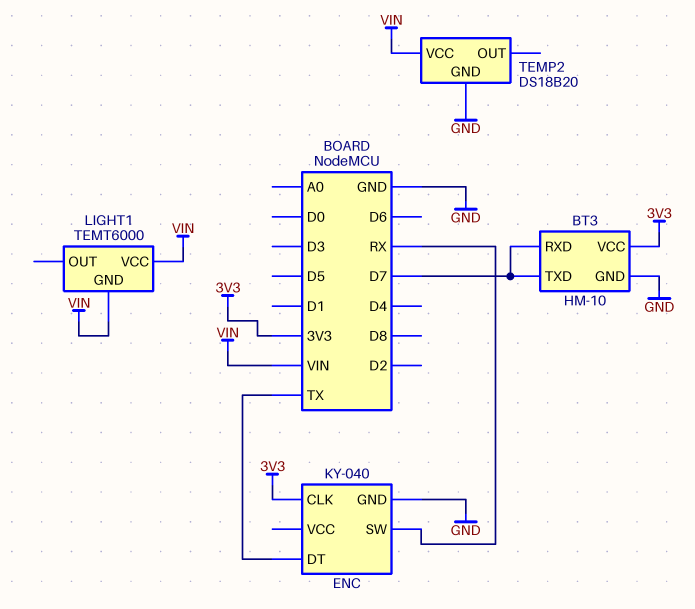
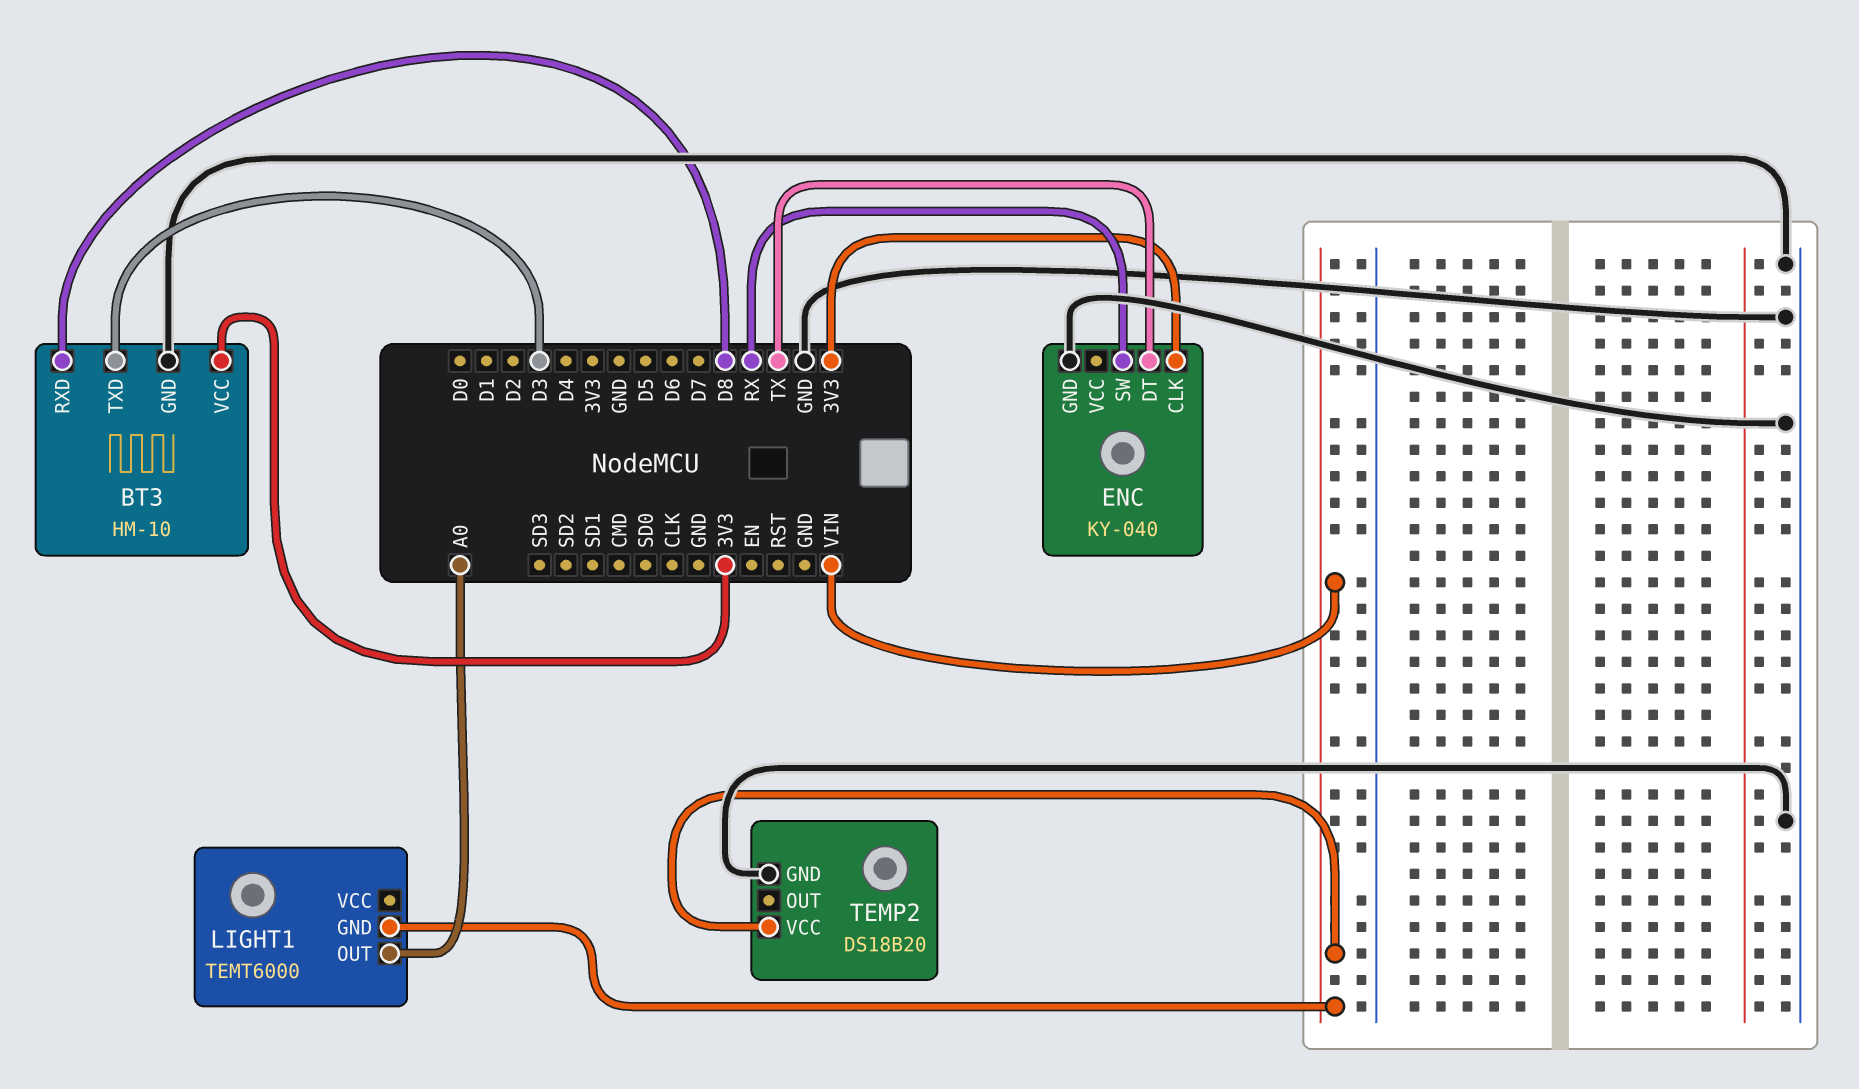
BT3 pin RXD: D7 -> D8
BT3 pin TXD: D7 -> D3
LIGHT1 pin OUT: none -> A0
LIGHT1 pin VCC: VIN -> none

